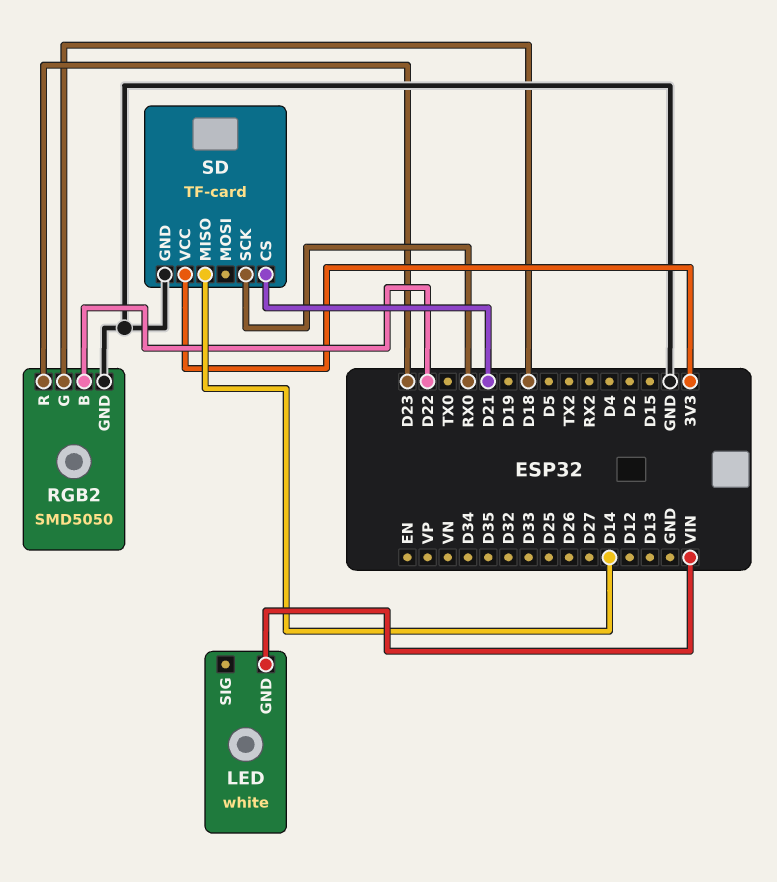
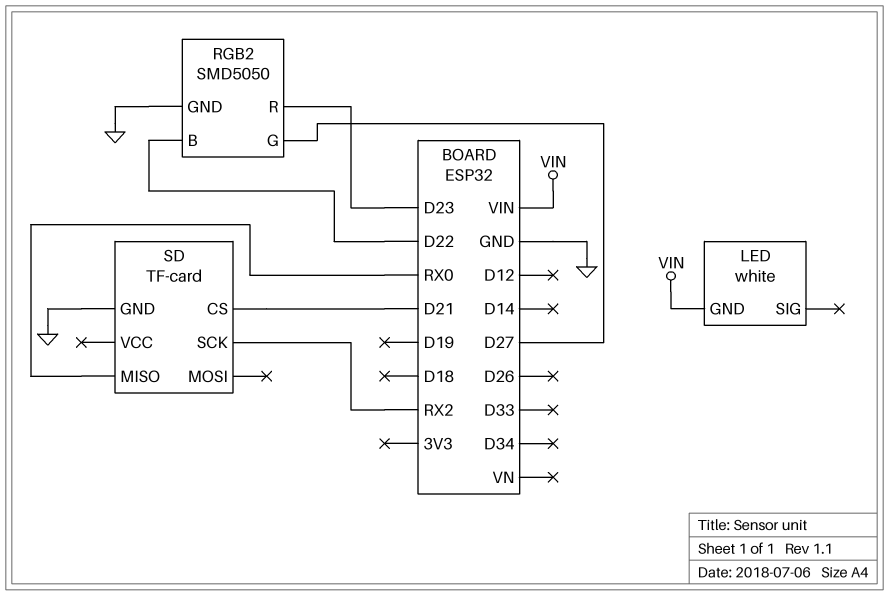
RGB2 pin G: D18 -> D27
SD pin MISO: D14 -> RX0
SD pin SCK: RX0 -> RX2
SD pin VCC: 3V3 -> none

